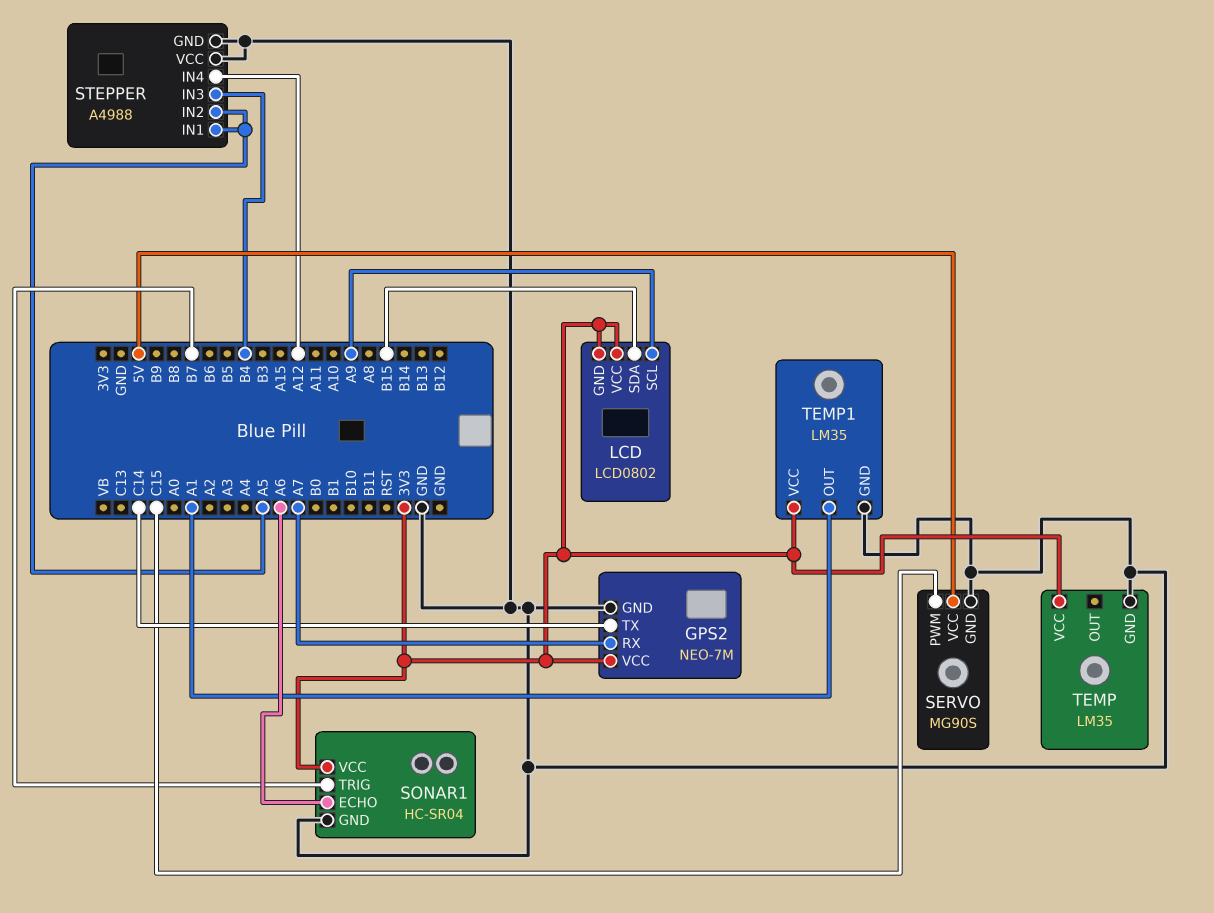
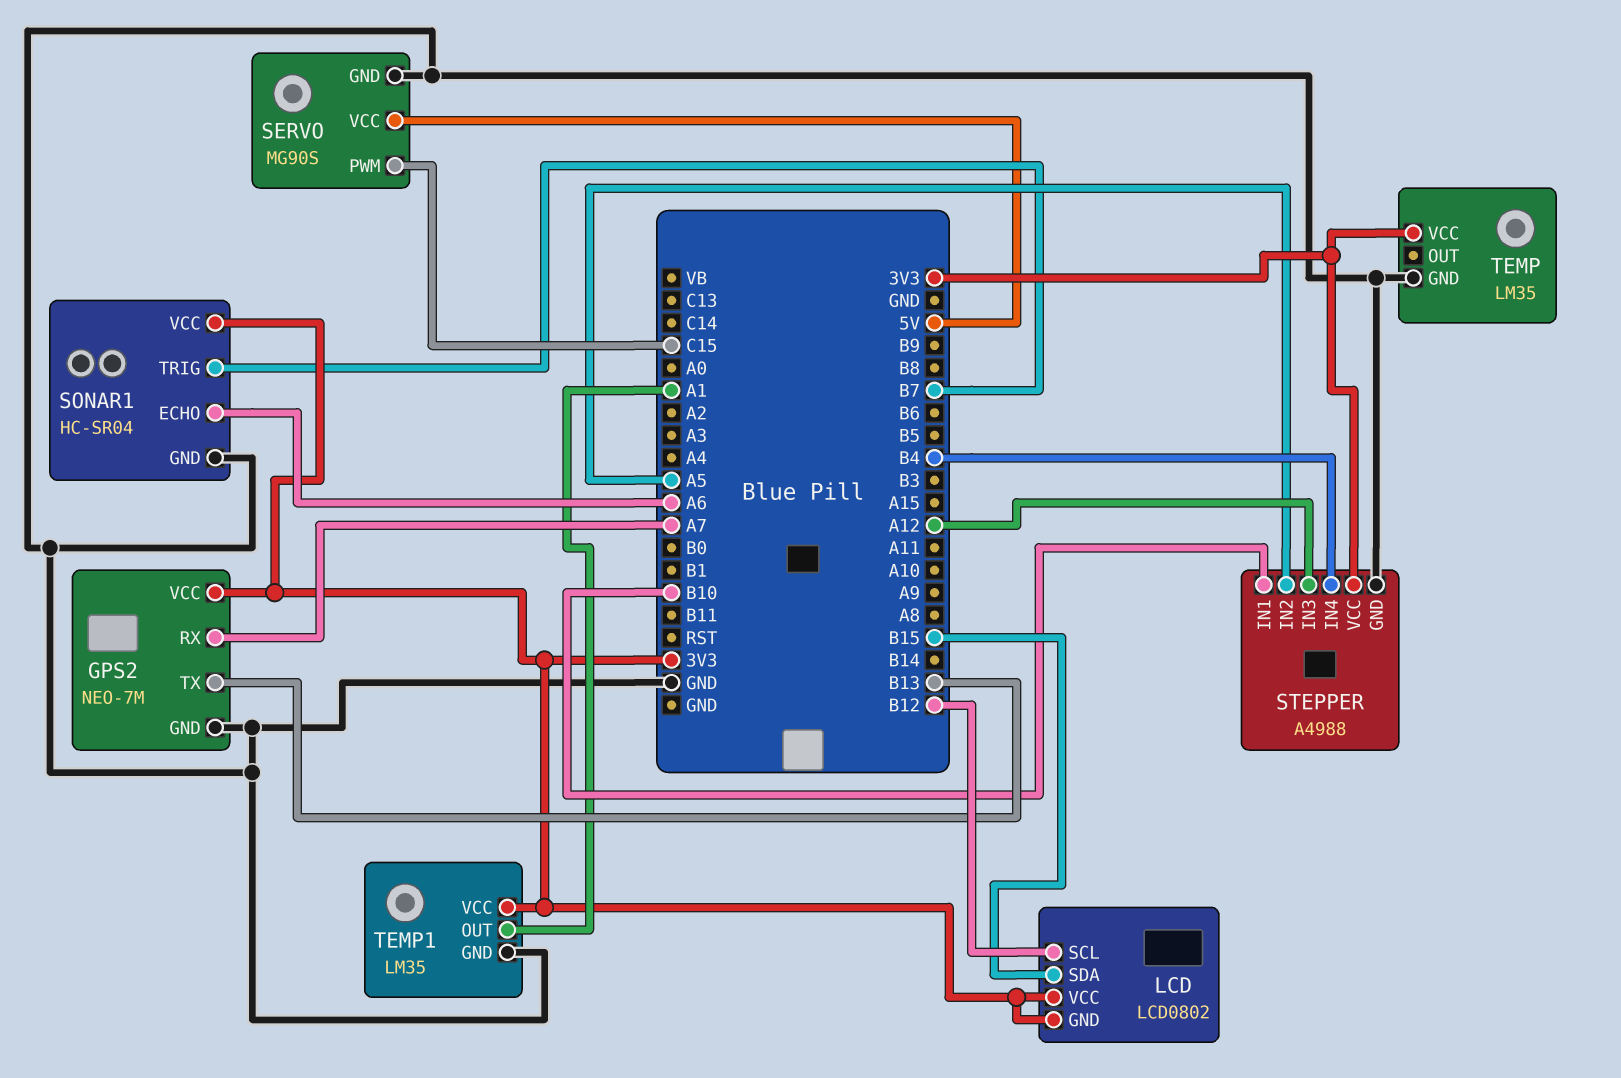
GPS2 pin TX: C14 -> B13
LCD pin SCL: A9 -> B12
STEPPER pin IN1: A5 -> B10
STEPPER pin IN3: B4 -> A12
STEPPER pin IN4: A12 -> B4
STEPPER pin VCC: GND -> 3V3

